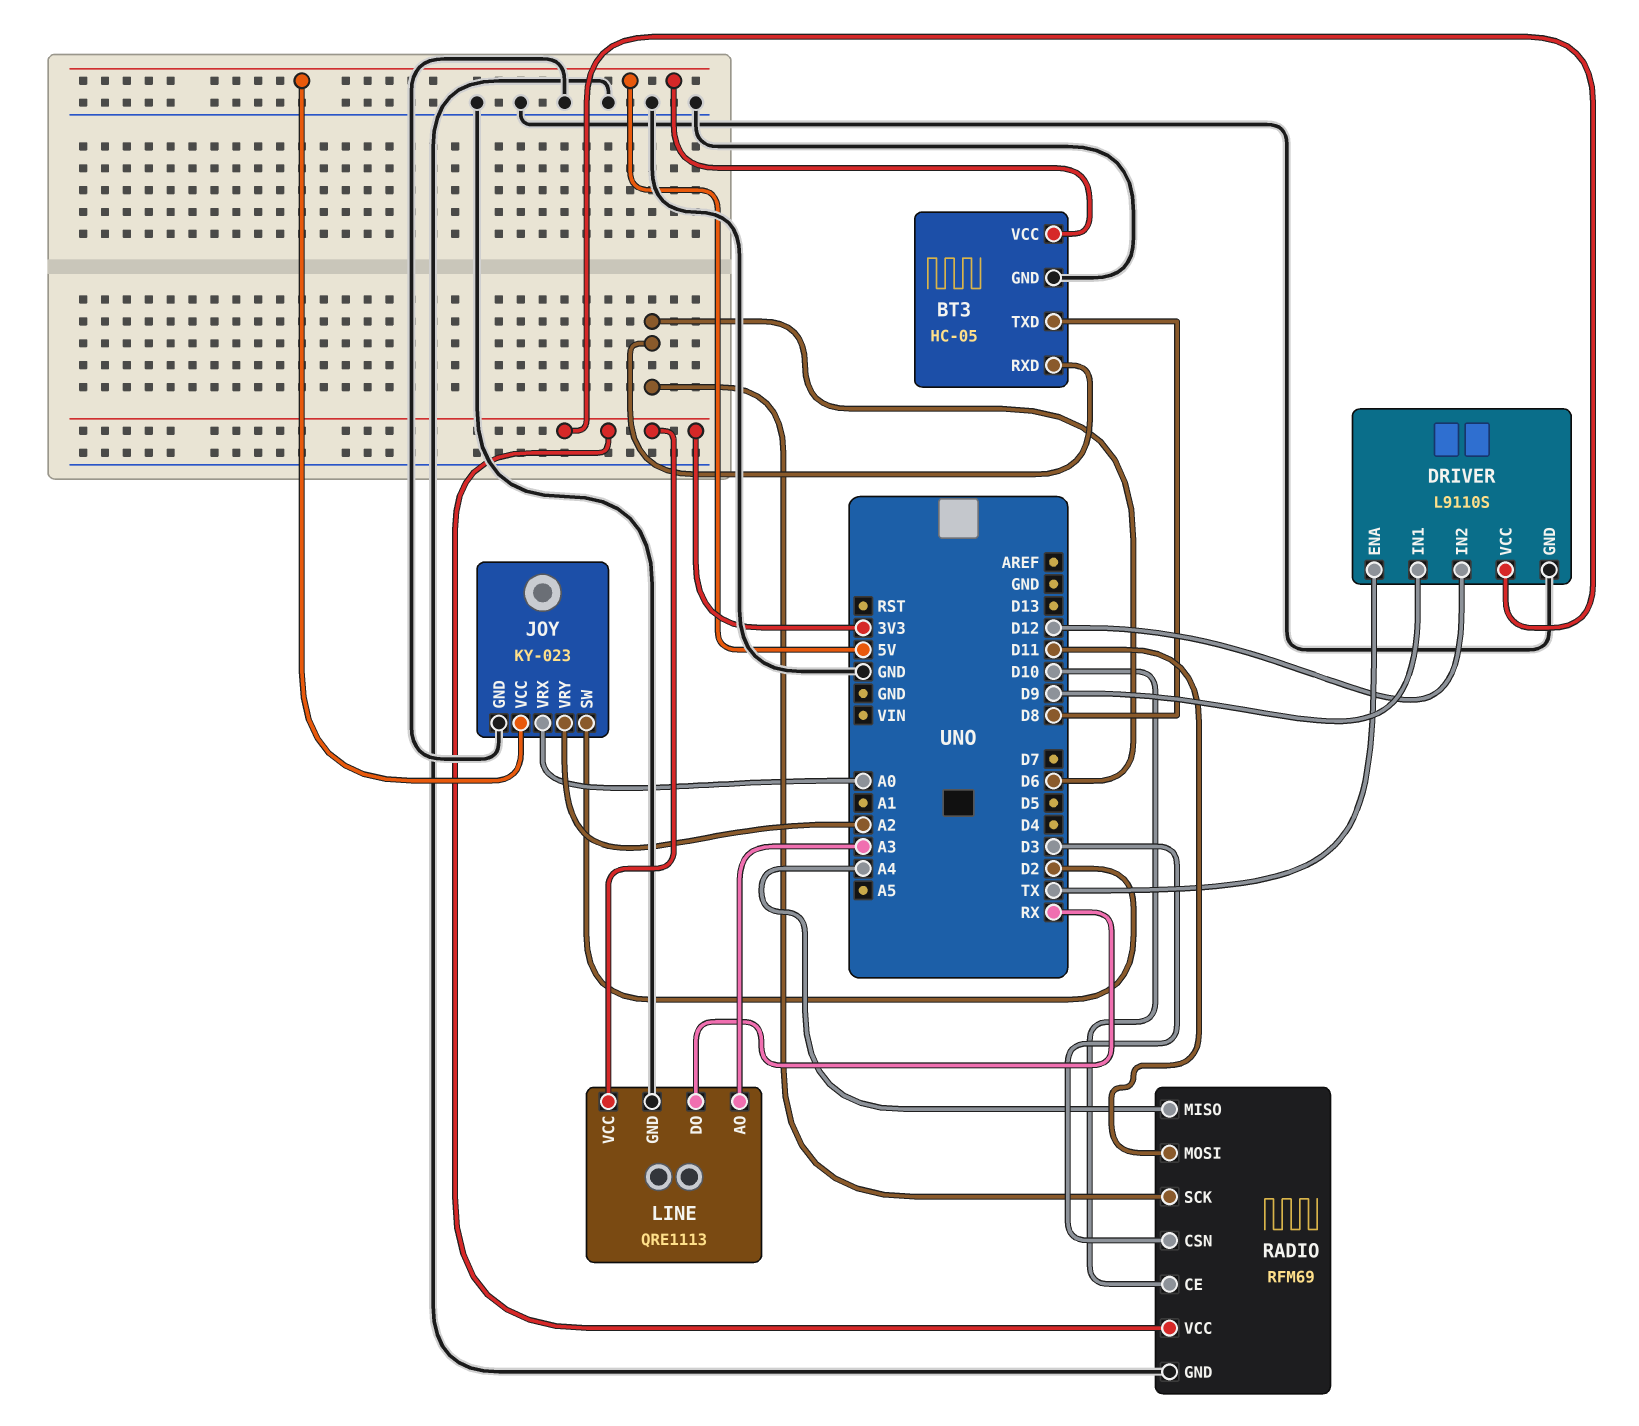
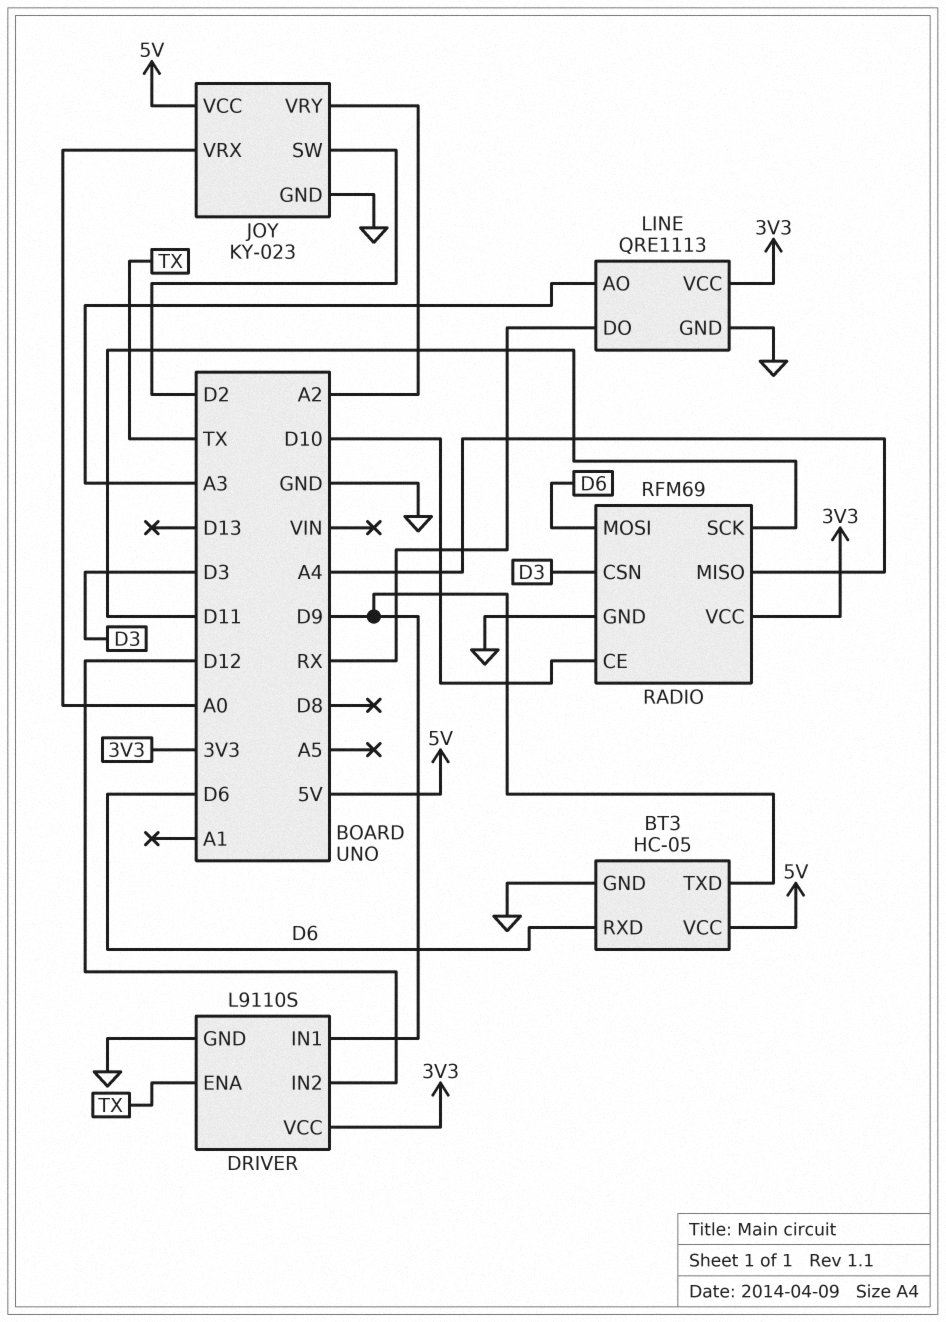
BT3 pin TXD: D8 -> D9
RADIO pin MOSI: D11 -> D6
RADIO pin SCK: D6 -> D11

